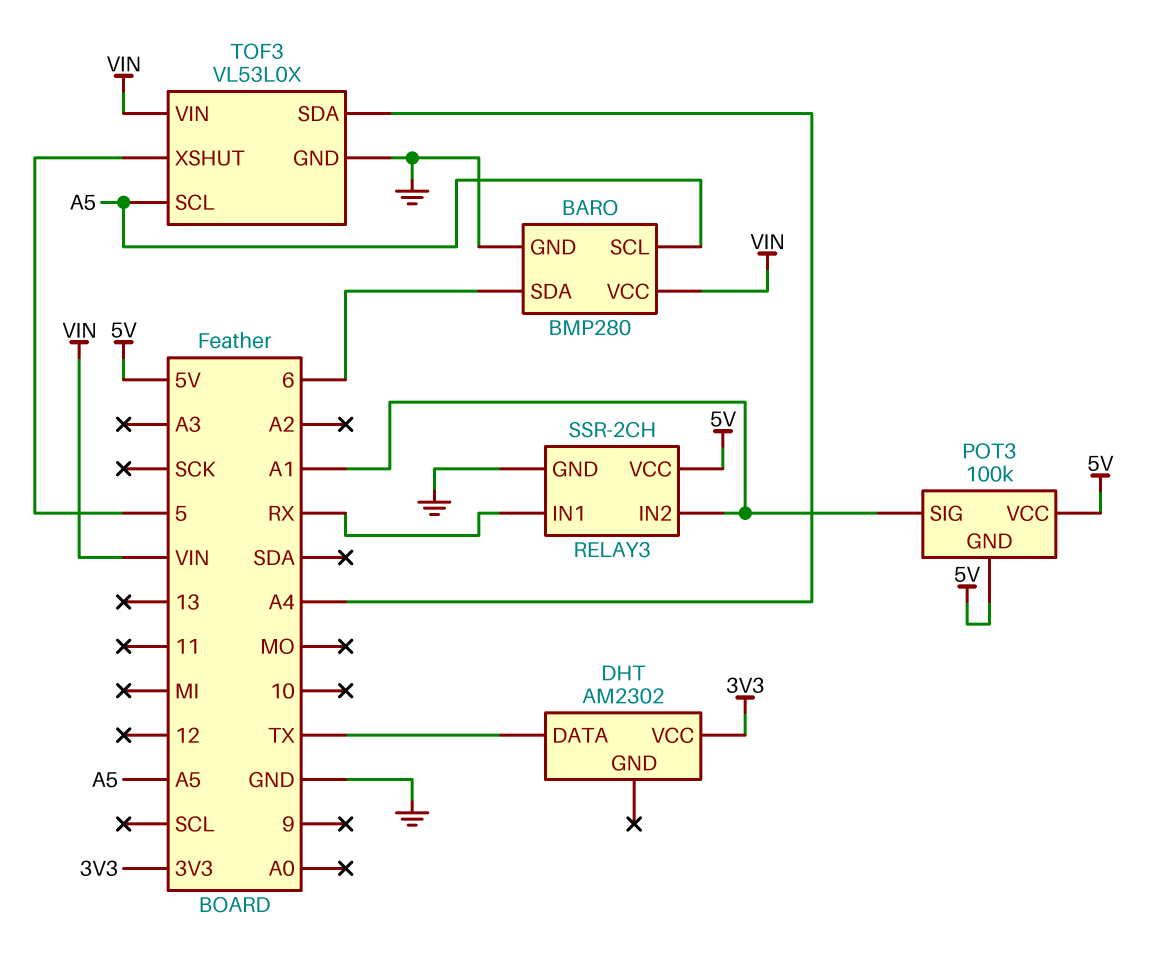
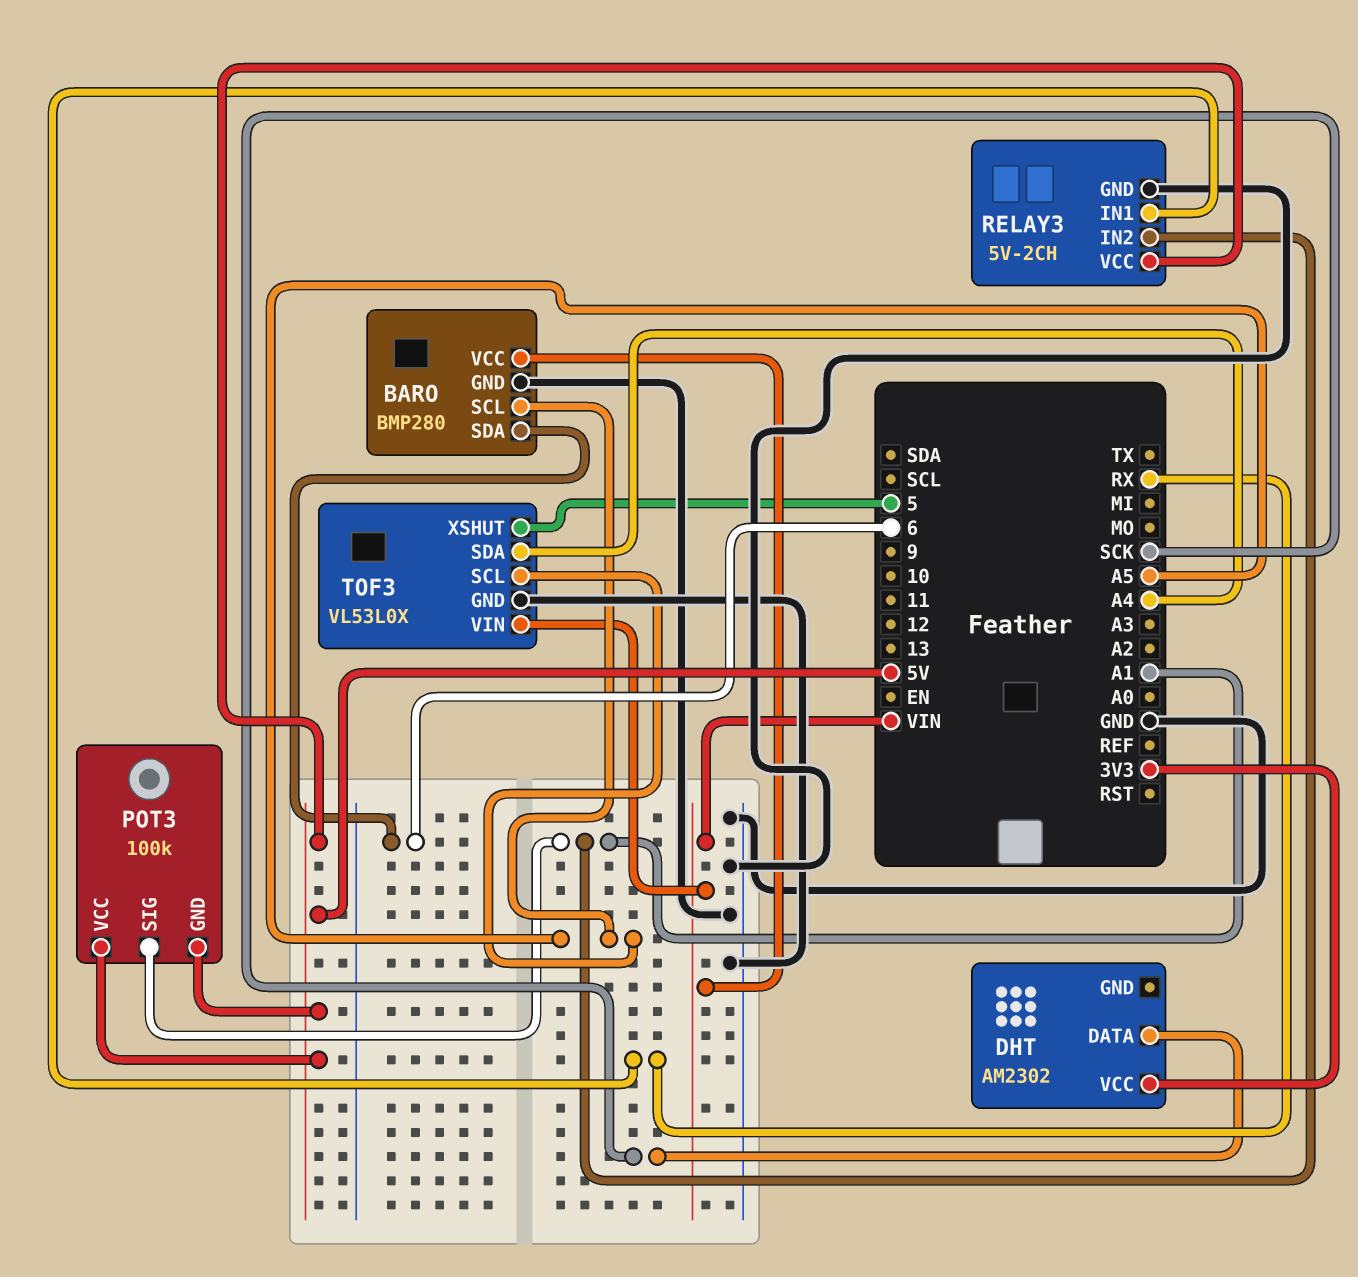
DHT pin DATA: TX -> SCK
RELAY3: SSR-2CH -> 5V-2CH

